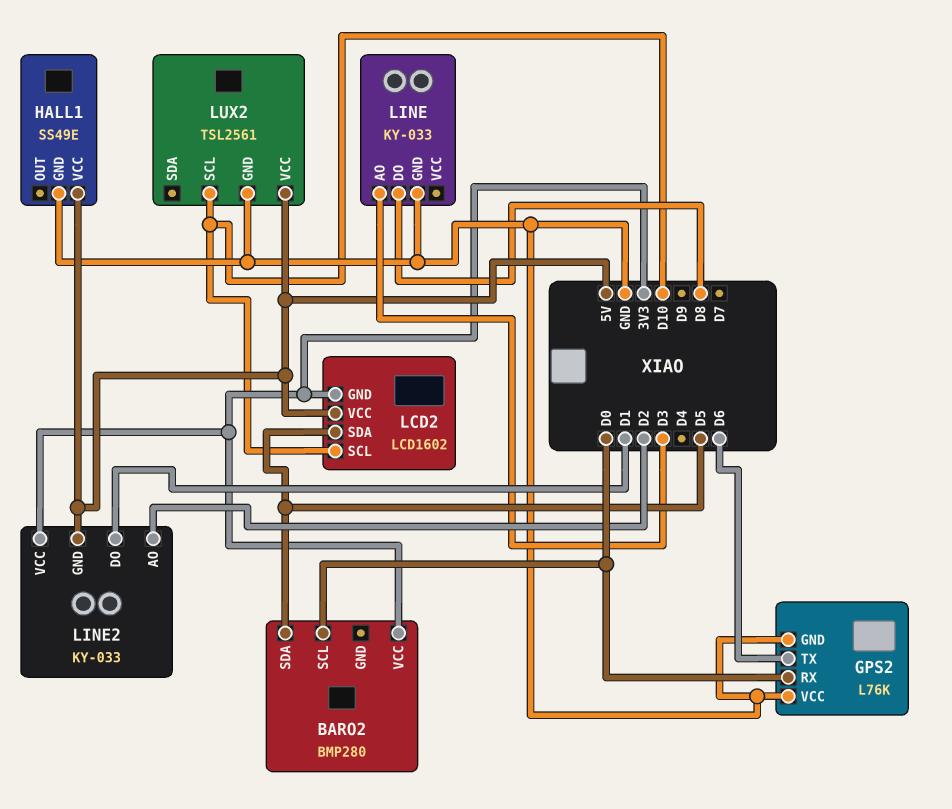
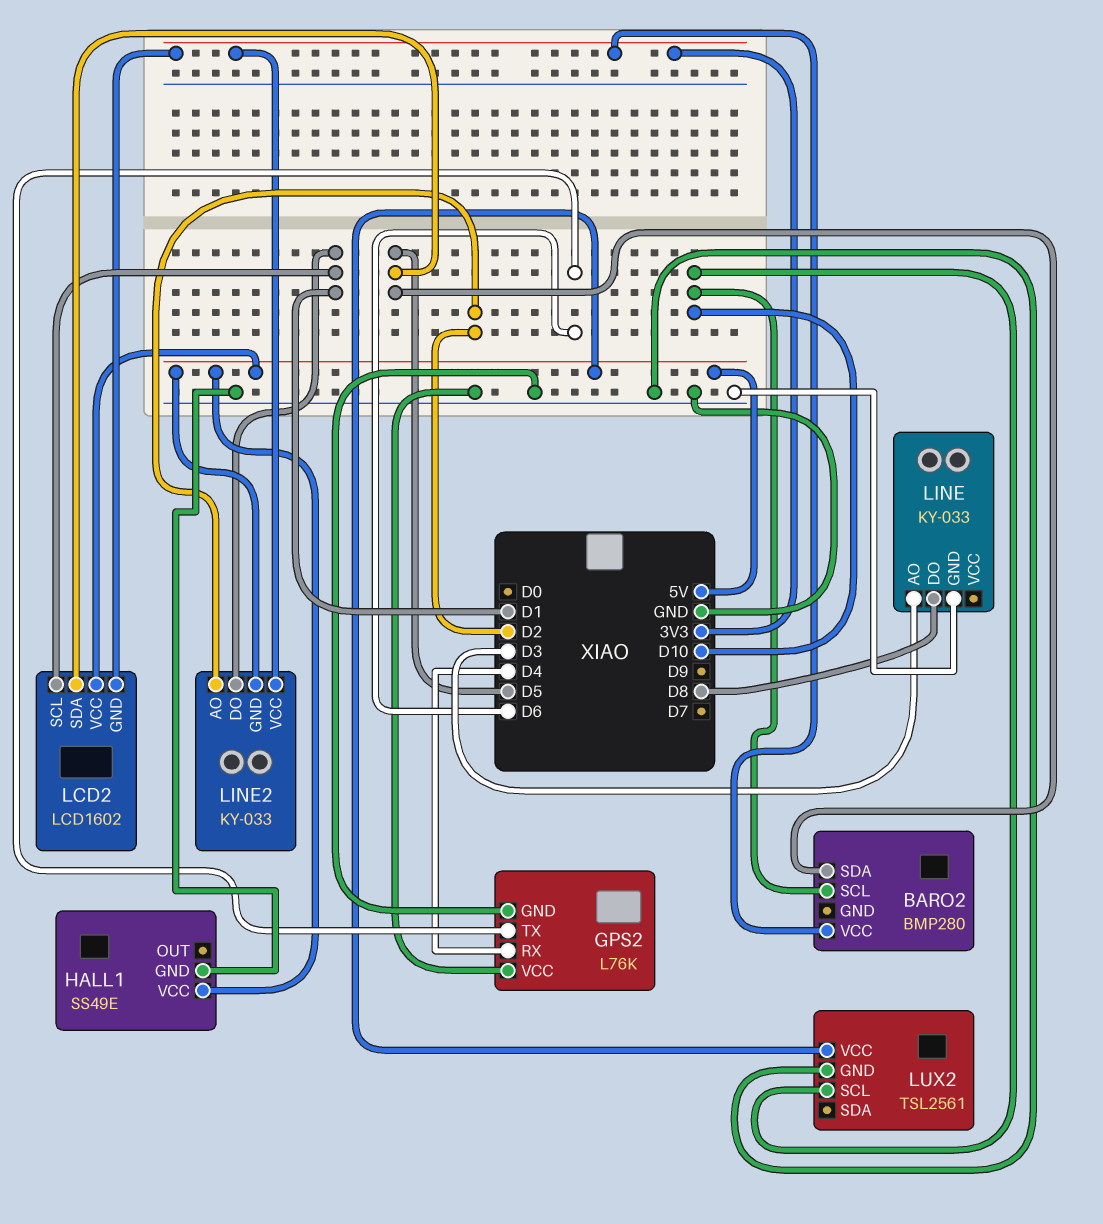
BARO2 pin SCL: D0 -> D10
GPS2 pin RX: D0 -> D4
LCD2 pin SCL: D10 -> D1

